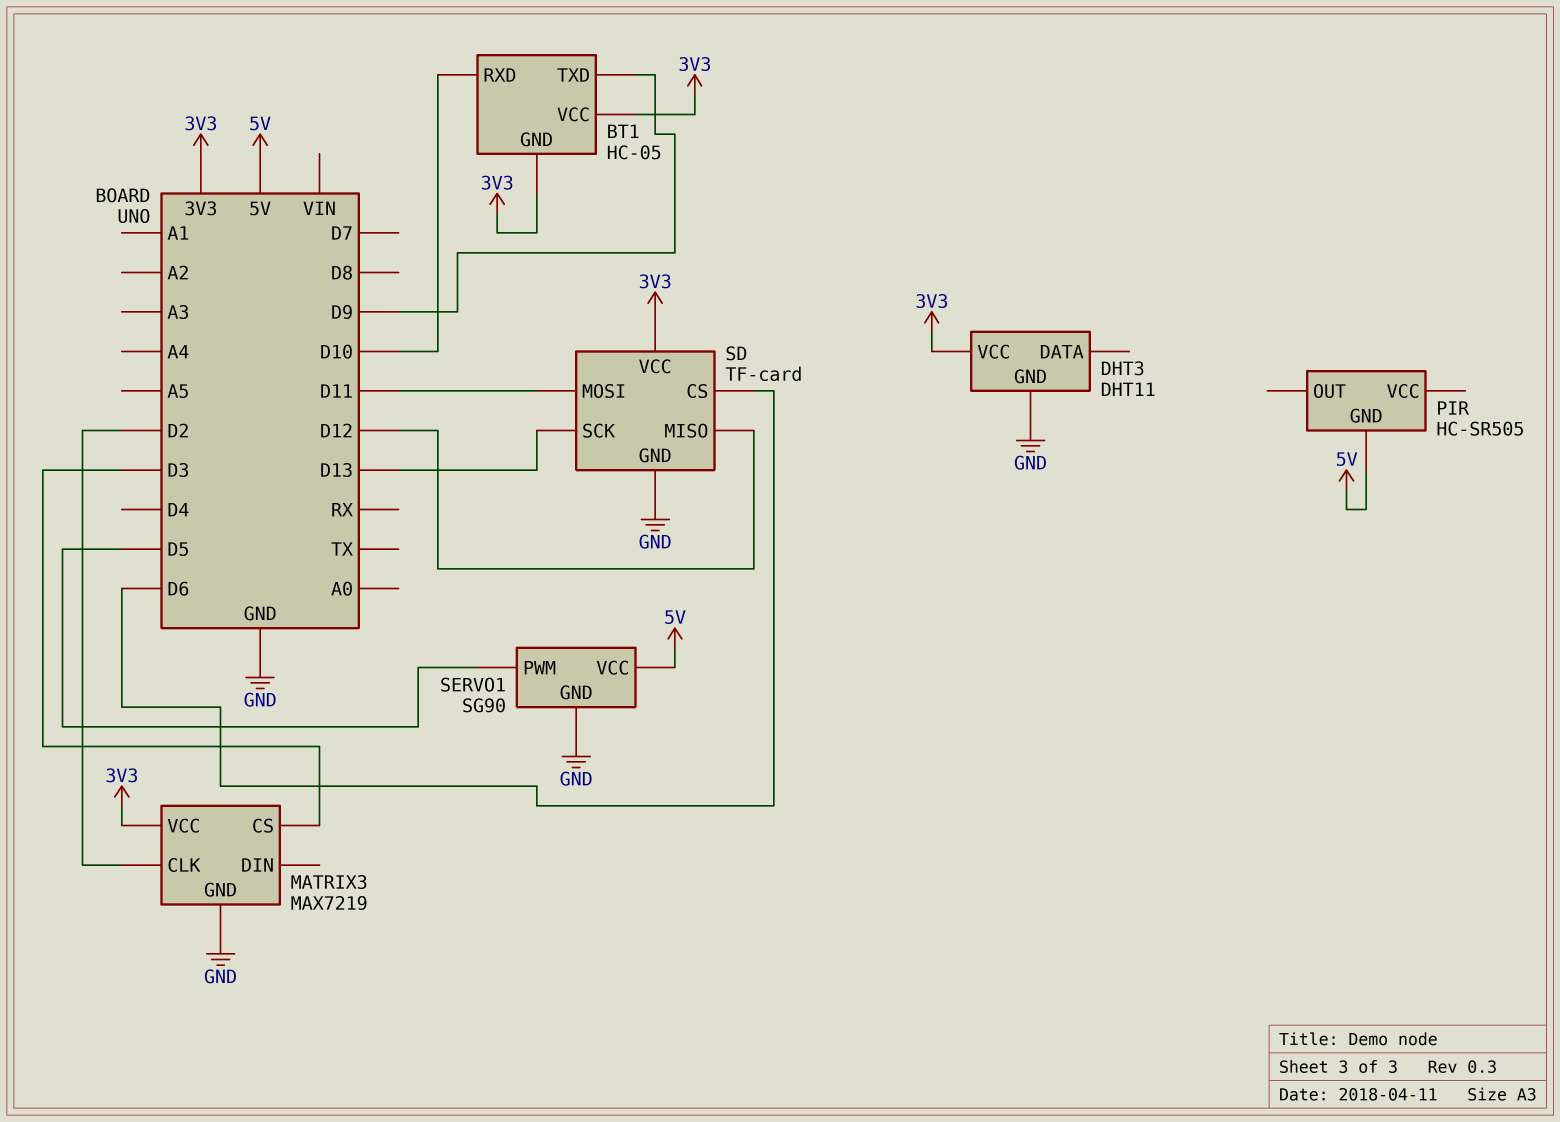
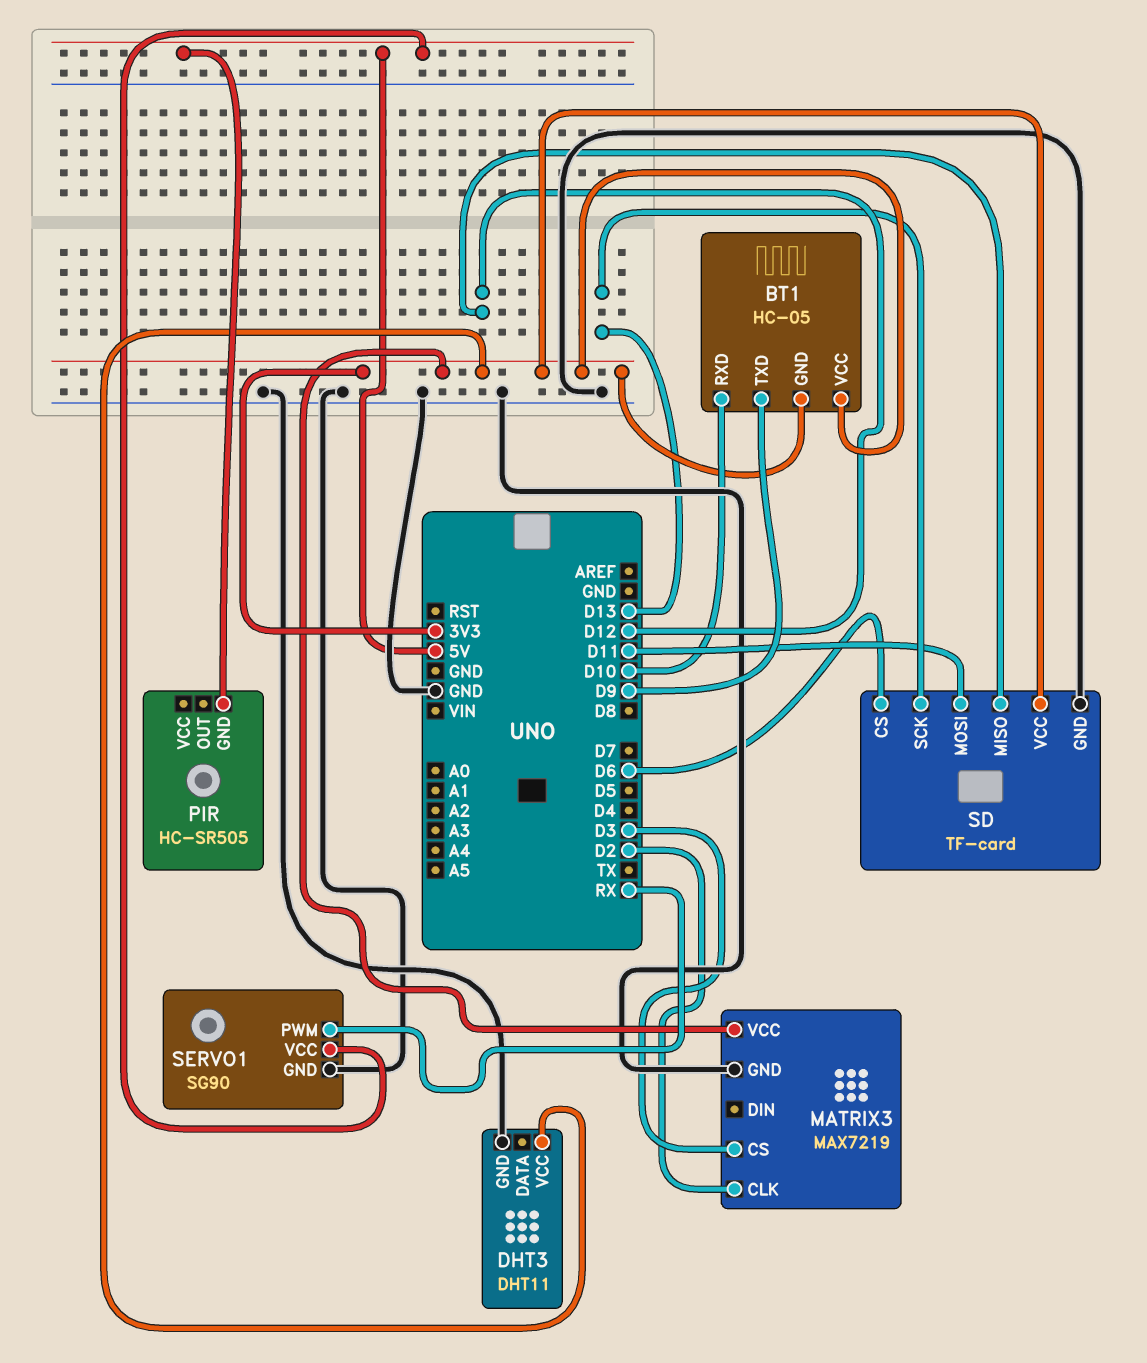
SERVO1 pin PWM: D5 -> RX

